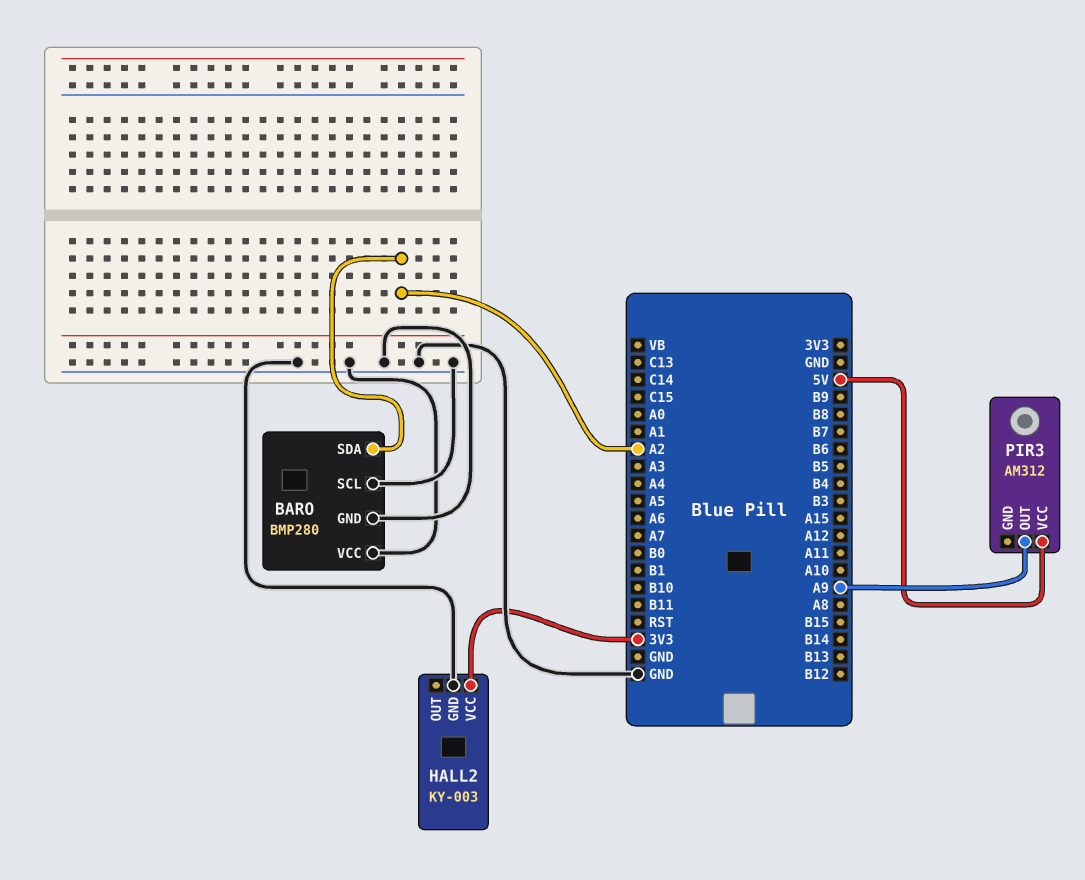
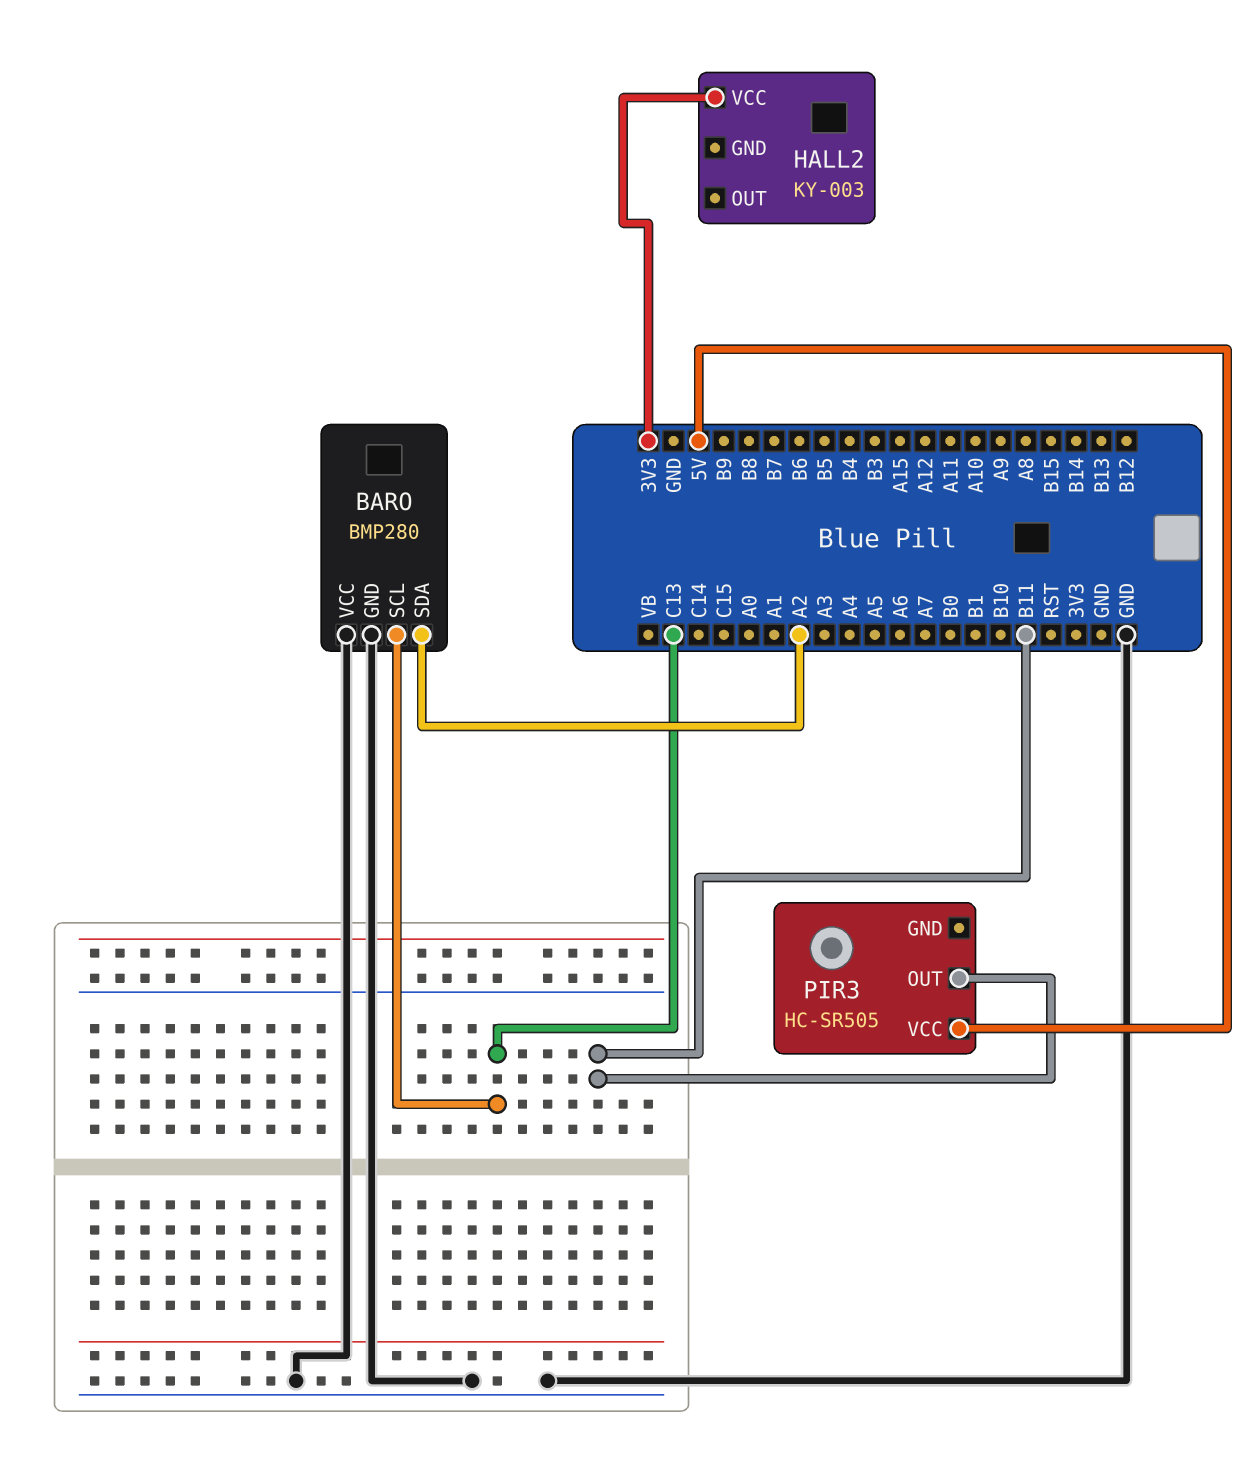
BARO pin SCL: GND -> C13
HALL2 pin GND: GND -> none
PIR3: AM312 -> HC-SR505
PIR3 pin OUT: A9 -> B11

